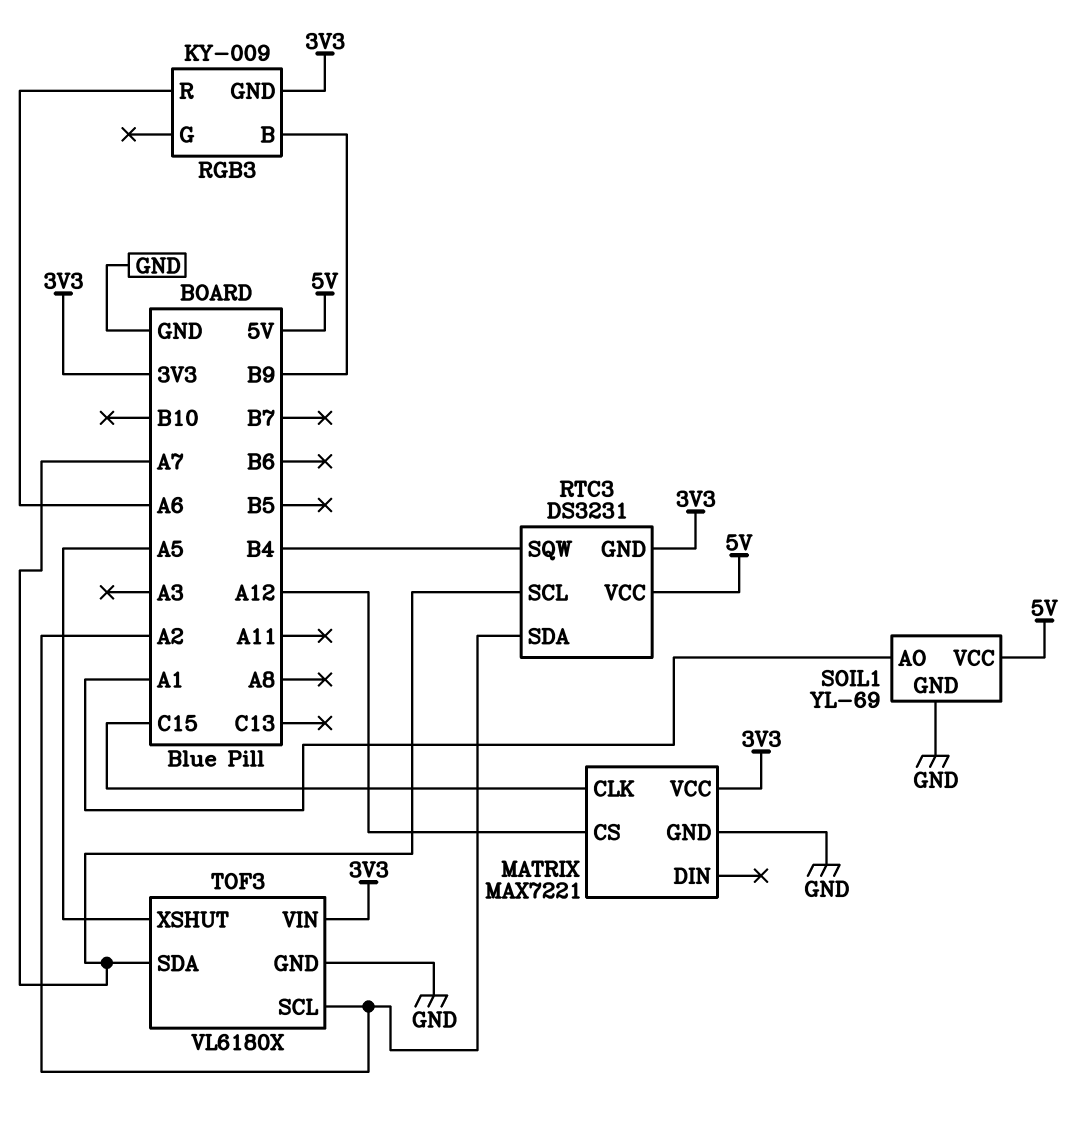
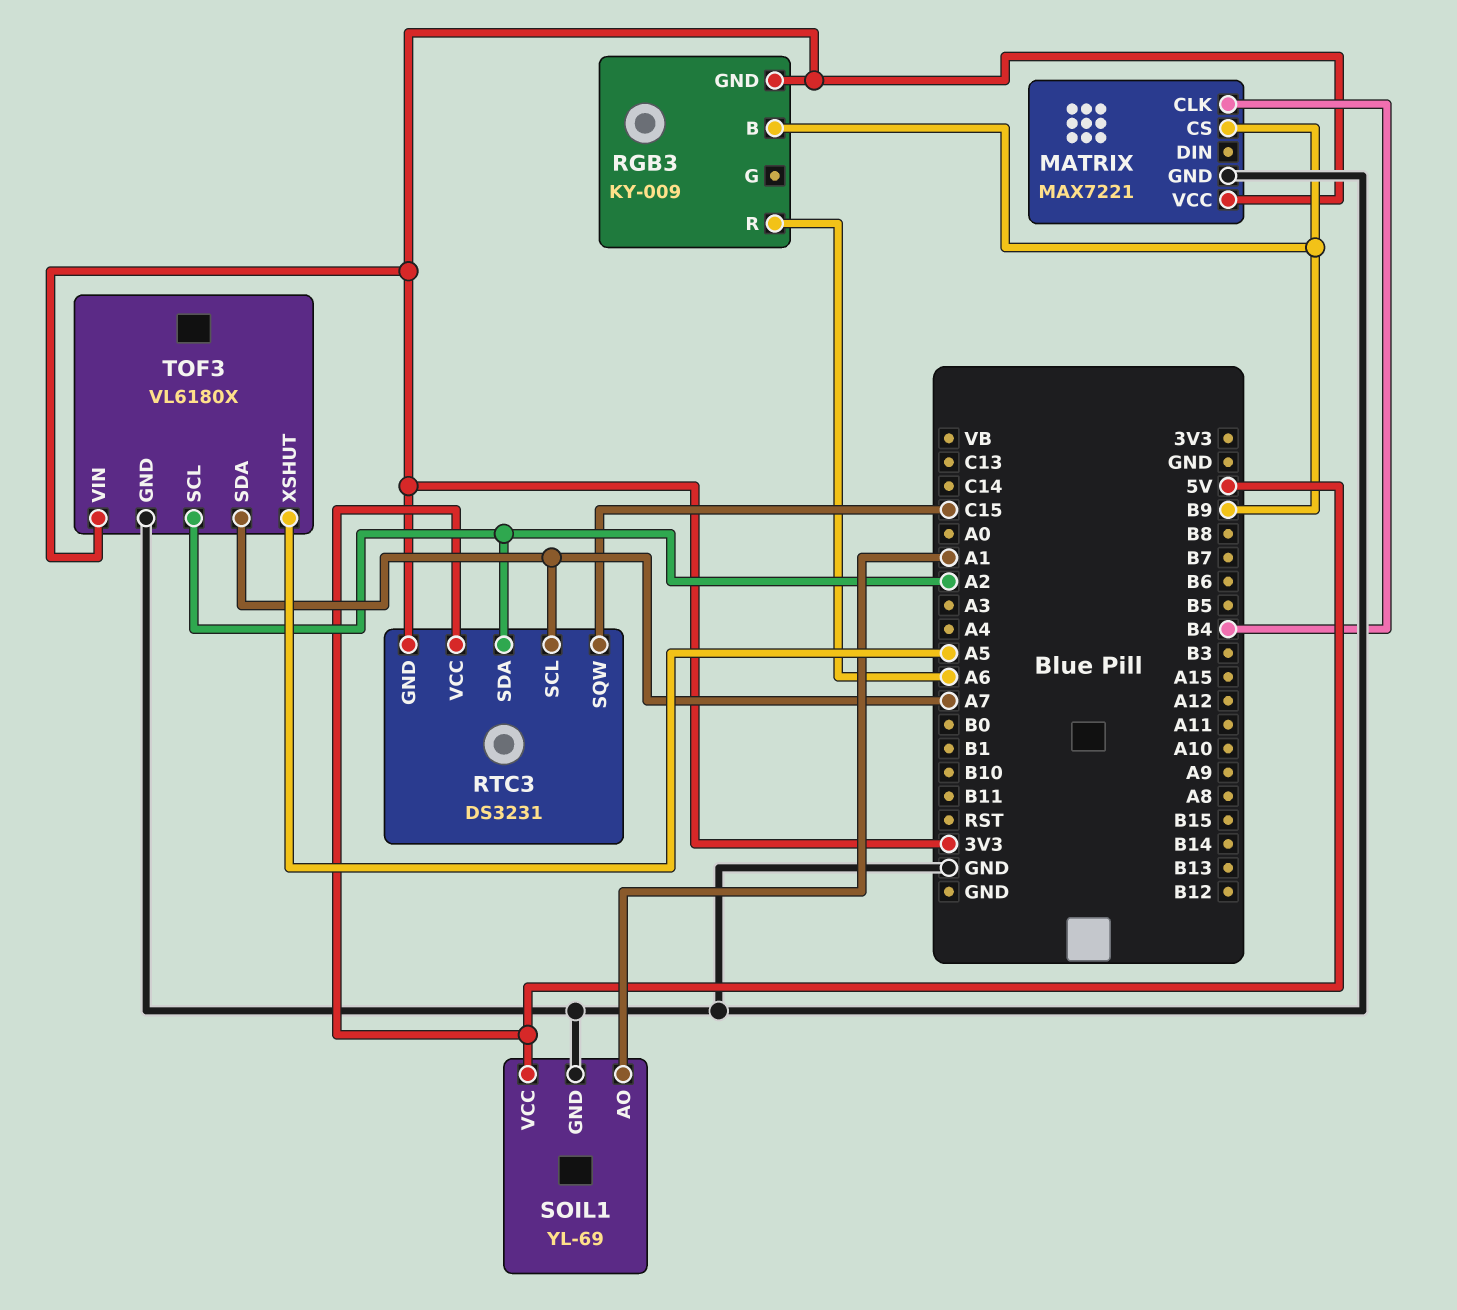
MATRIX pin CLK: C15 -> B4
MATRIX pin CS: A12 -> B9
RTC3 pin SQW: B4 -> C15

